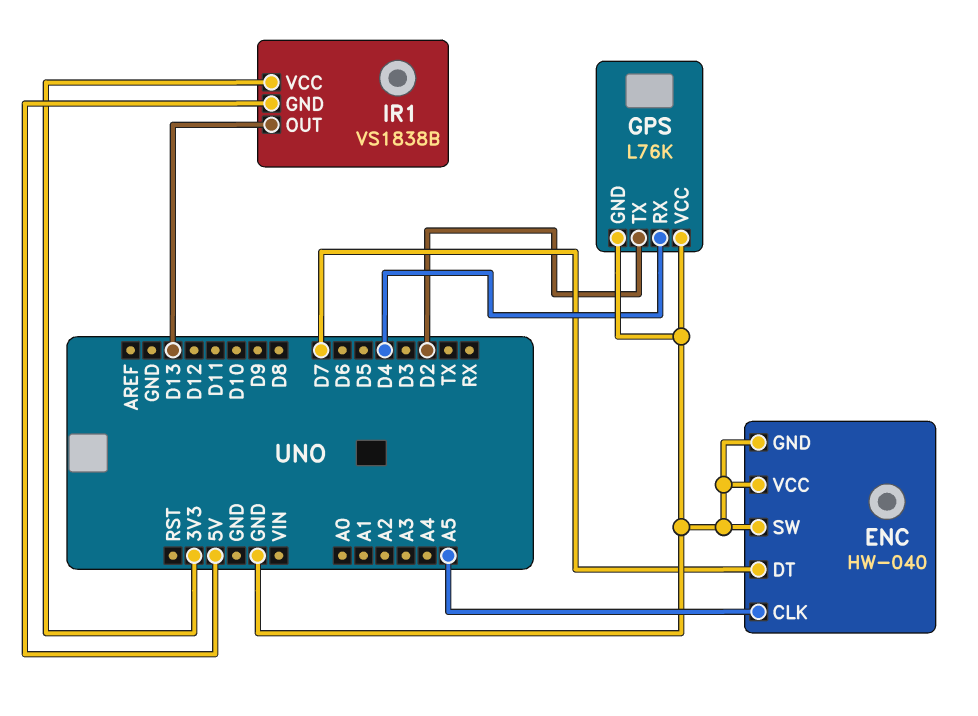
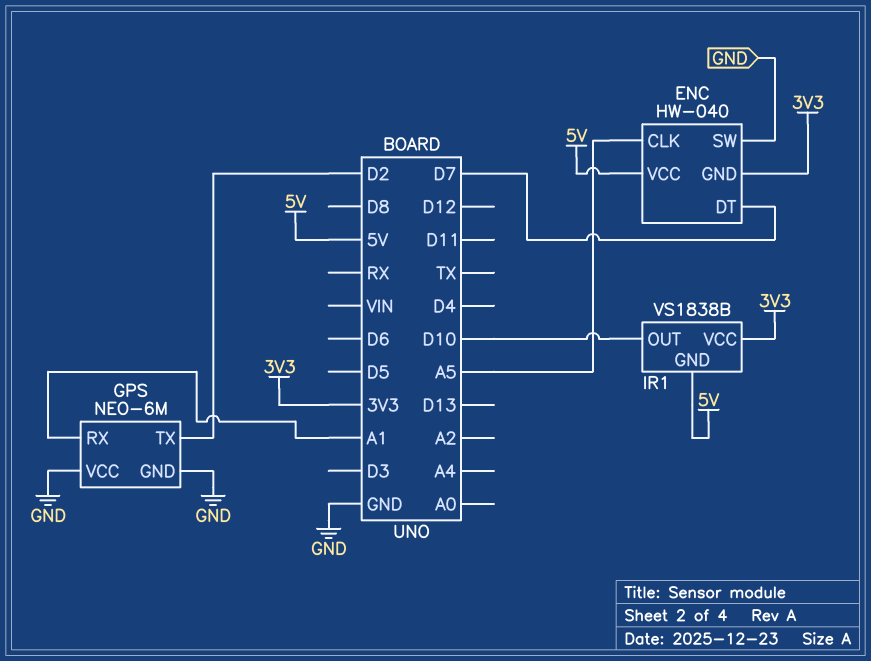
ENC pin GND: GND -> 3V3
ENC pin VCC: GND -> 5V
GPS: L76K -> NEO-6M
GPS pin RX: D4 -> A1
IR1 pin OUT: D13 -> D10

